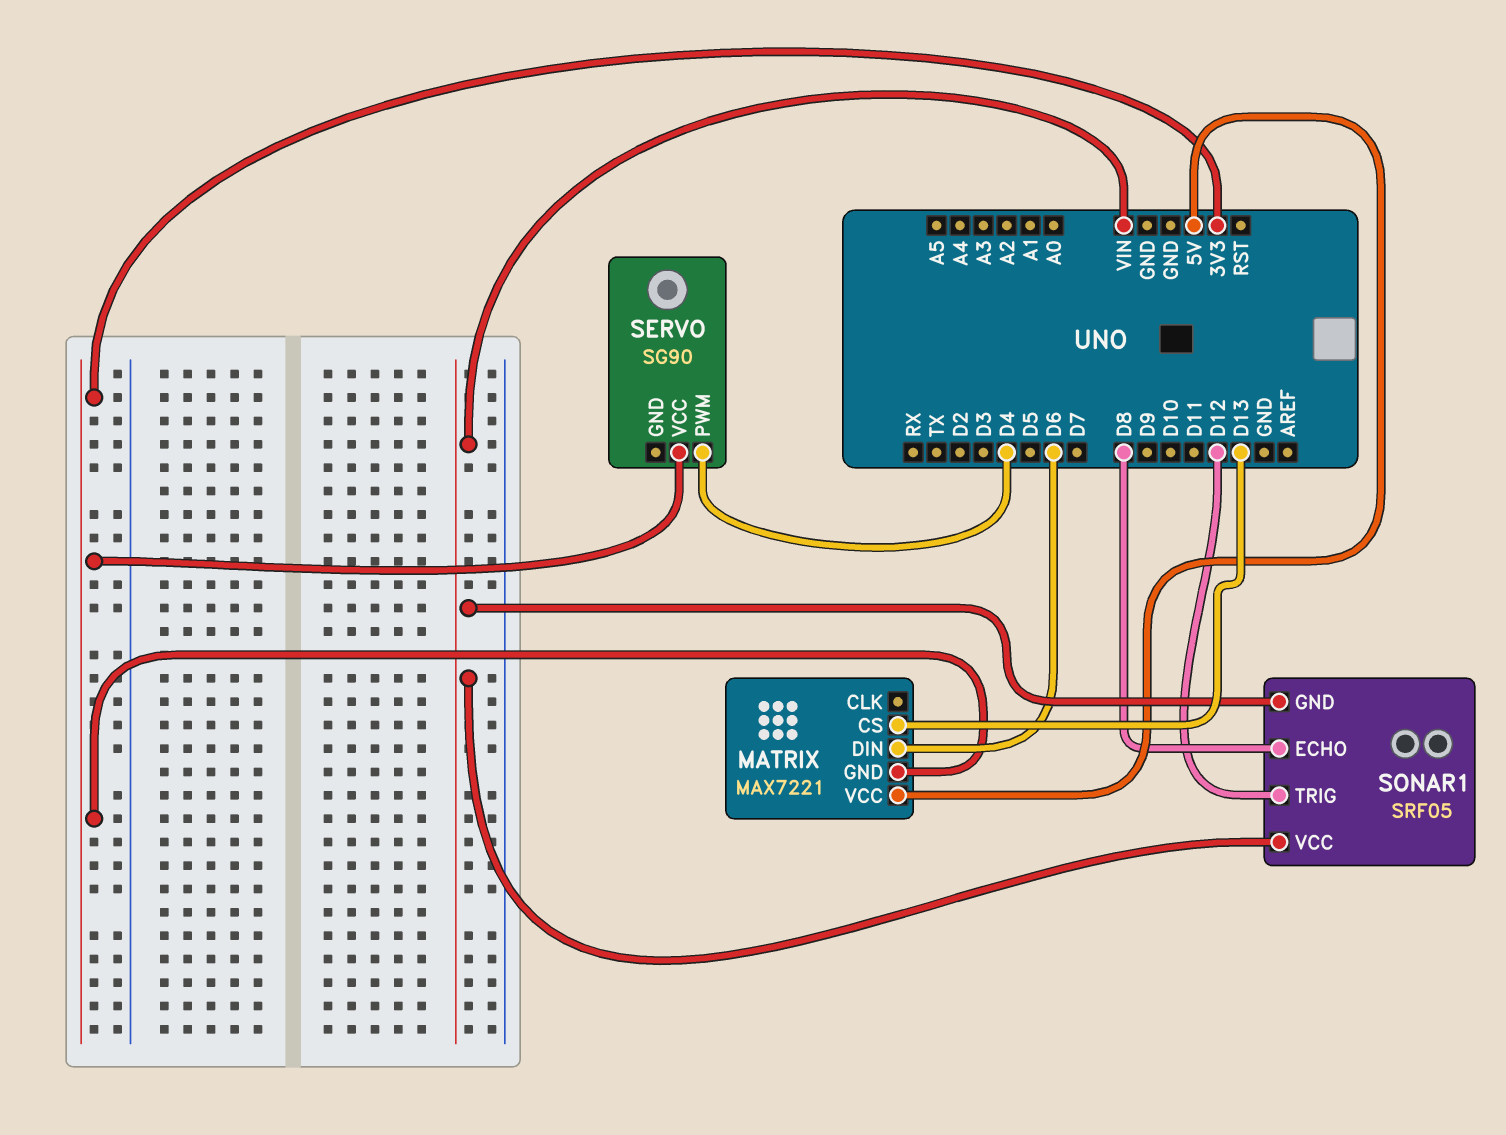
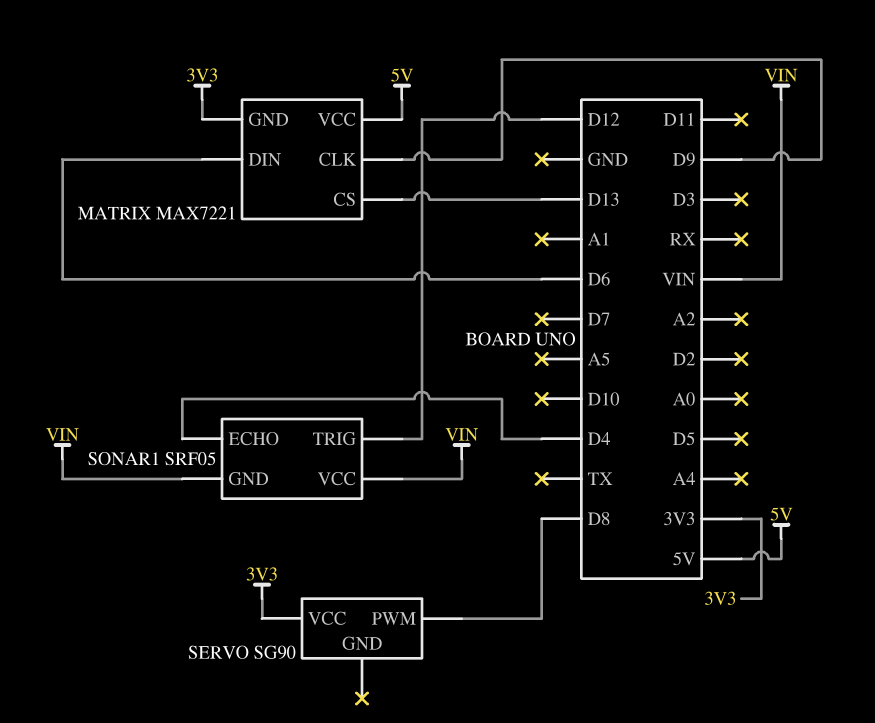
MATRIX pin CLK: none -> D9
SERVO pin PWM: D4 -> D8
SONAR1 pin ECHO: D8 -> D4

